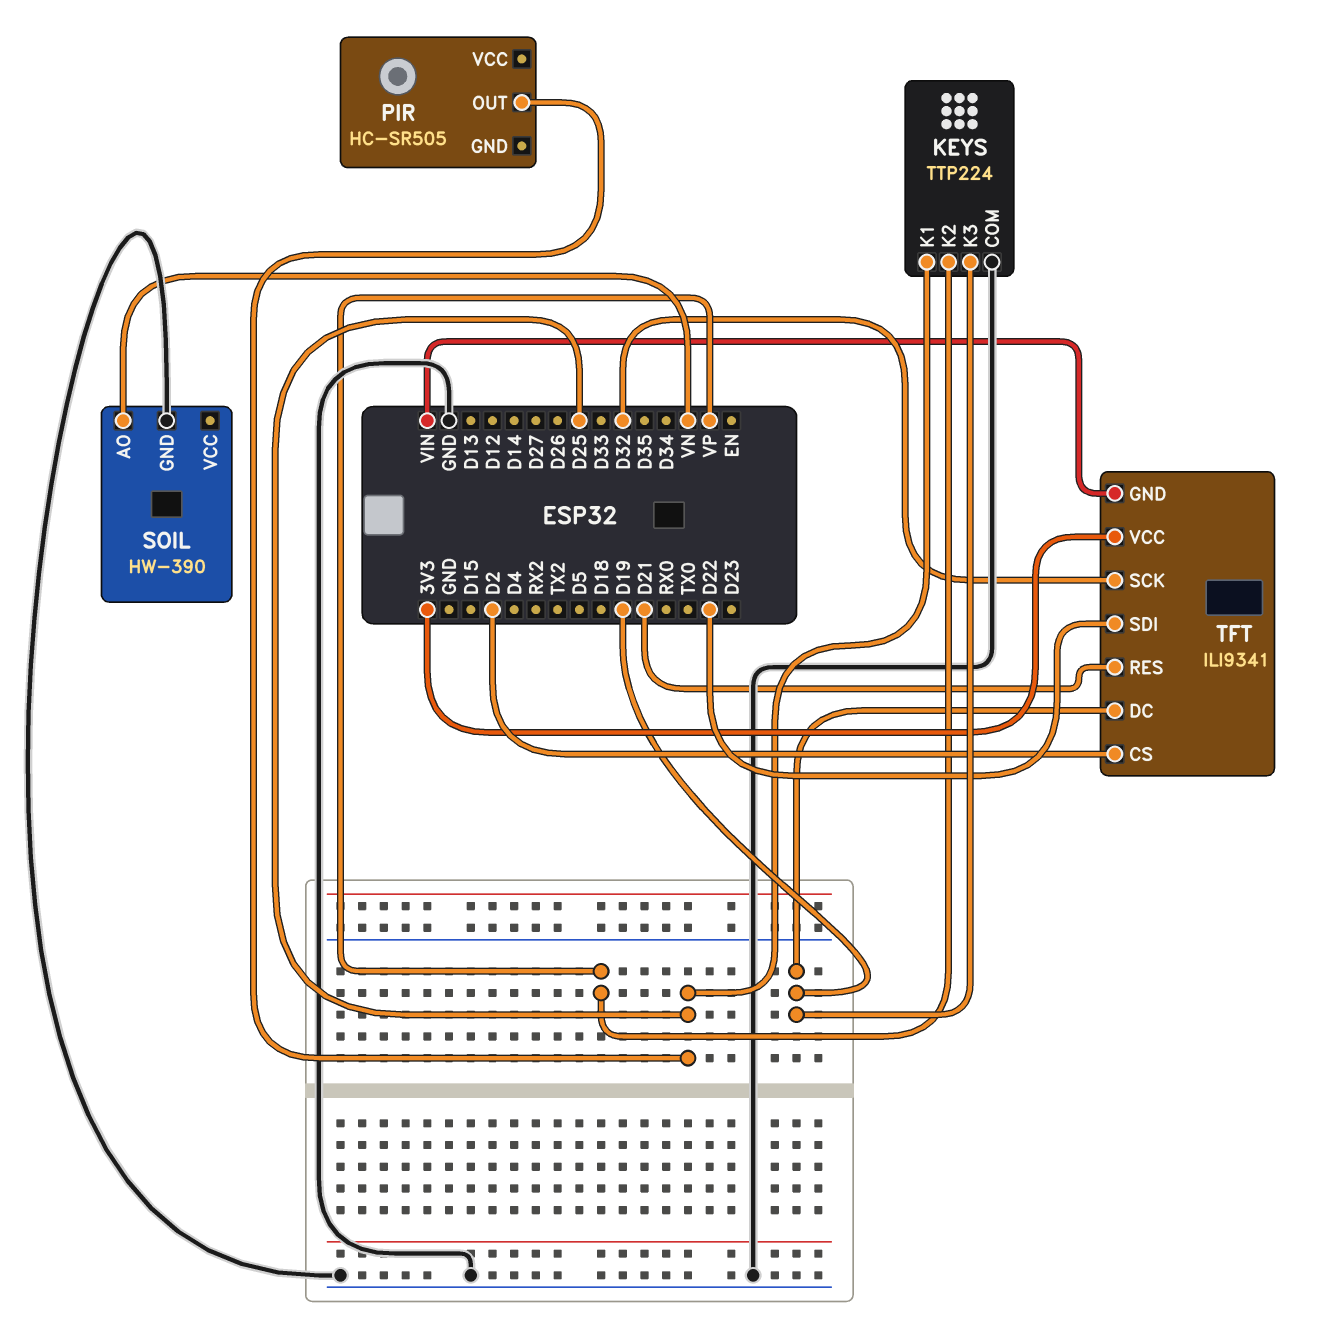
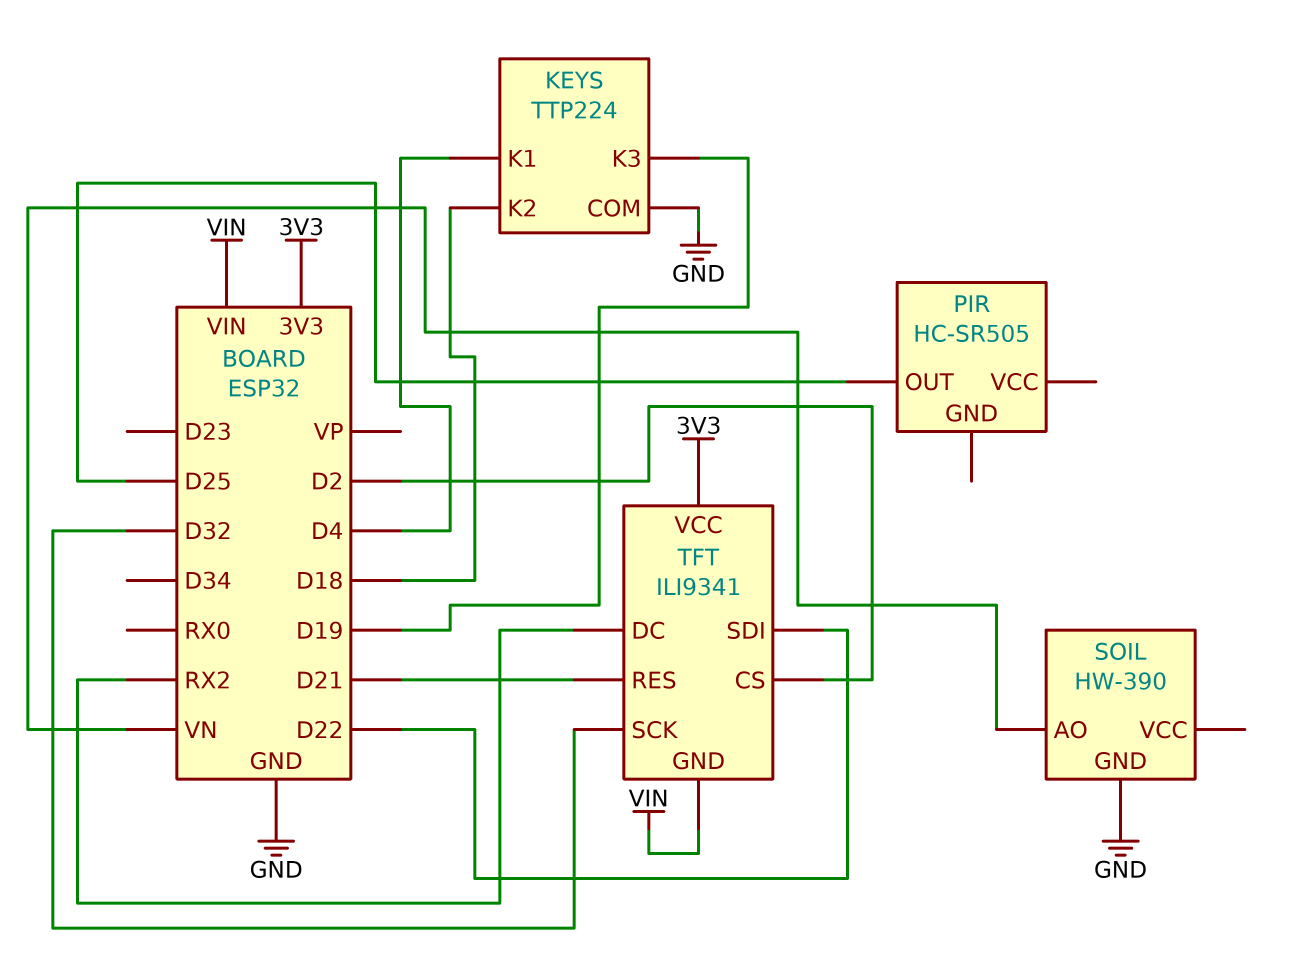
KEYS pin K1: D25 -> D4
KEYS pin K2: VP -> D18
TFT pin DC: D19 -> RX2

